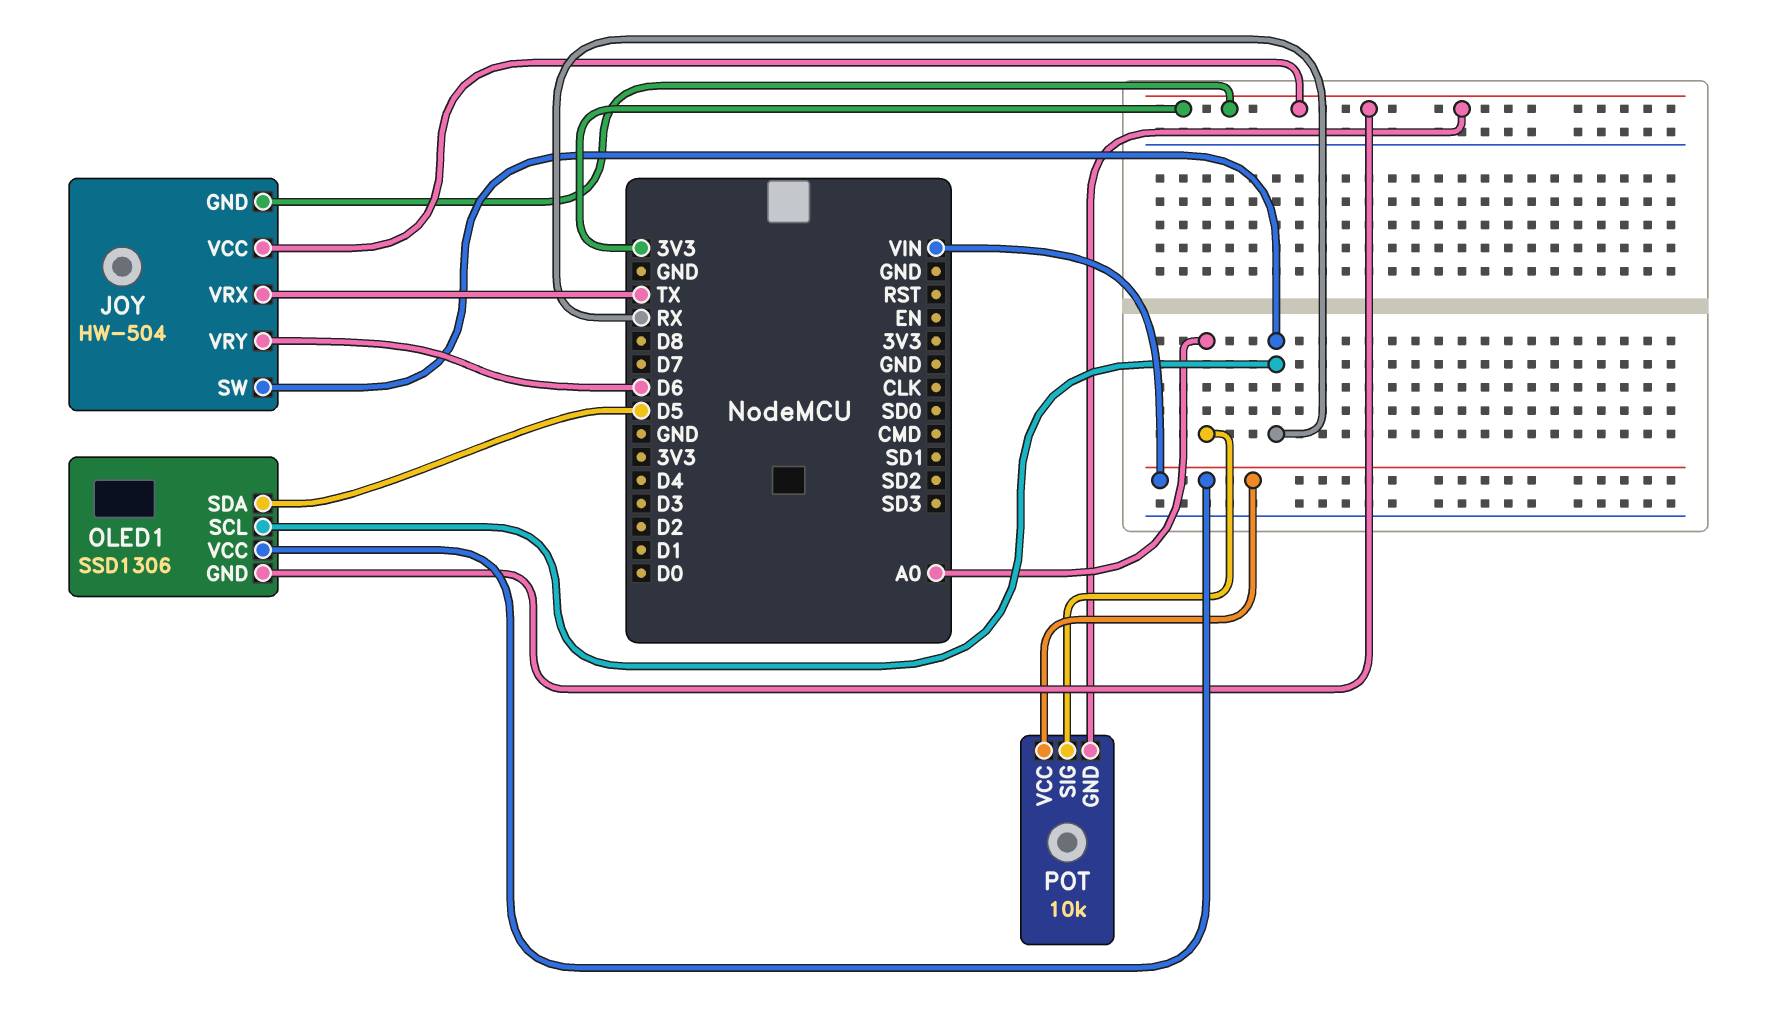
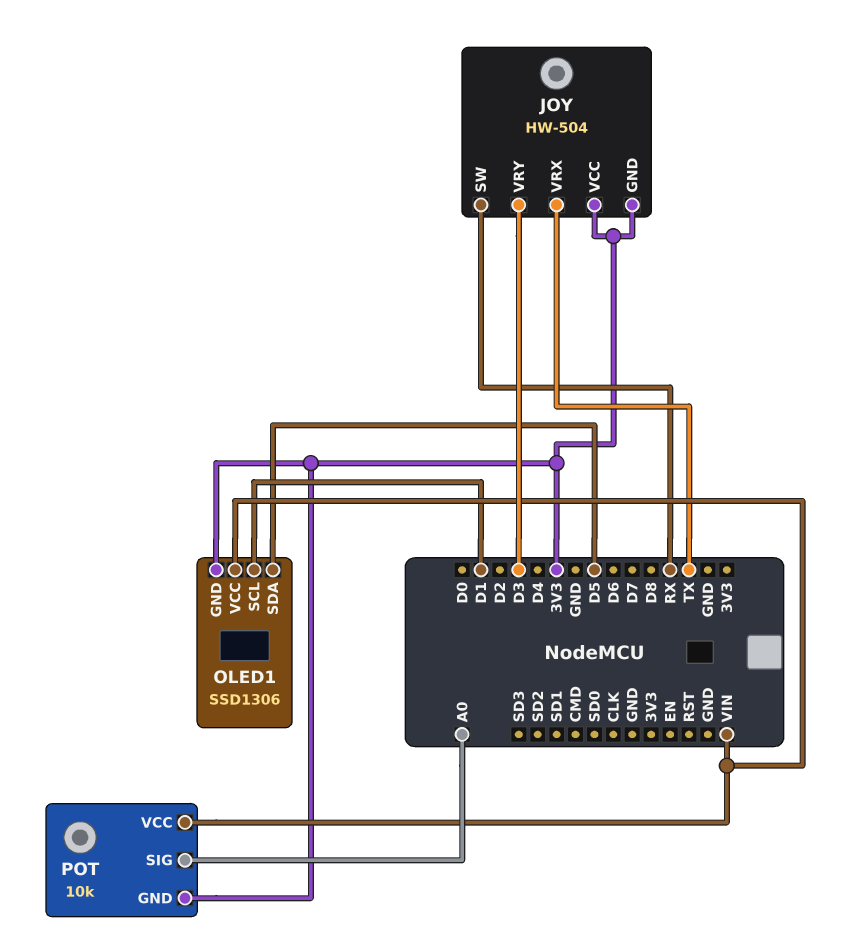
JOY pin VRY: D6 -> D3
OLED1 pin SCL: RX -> D1

